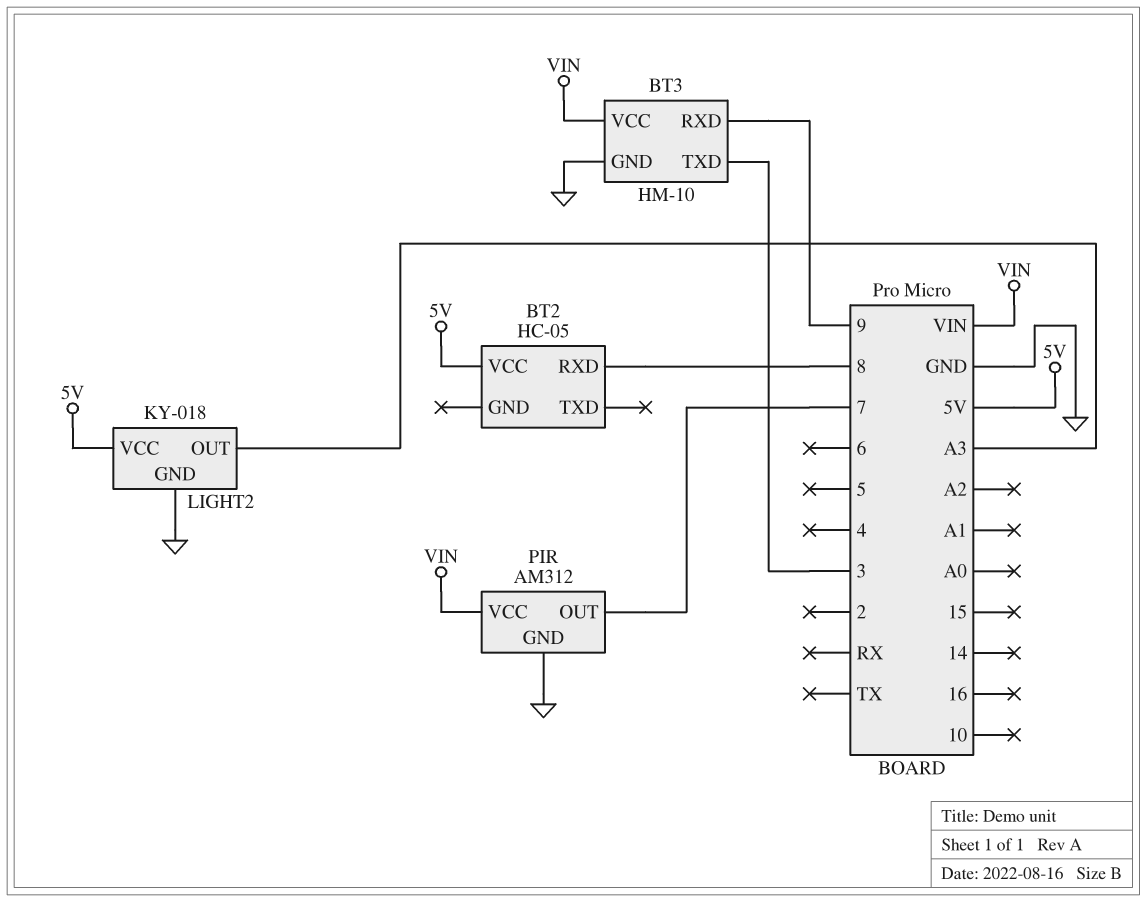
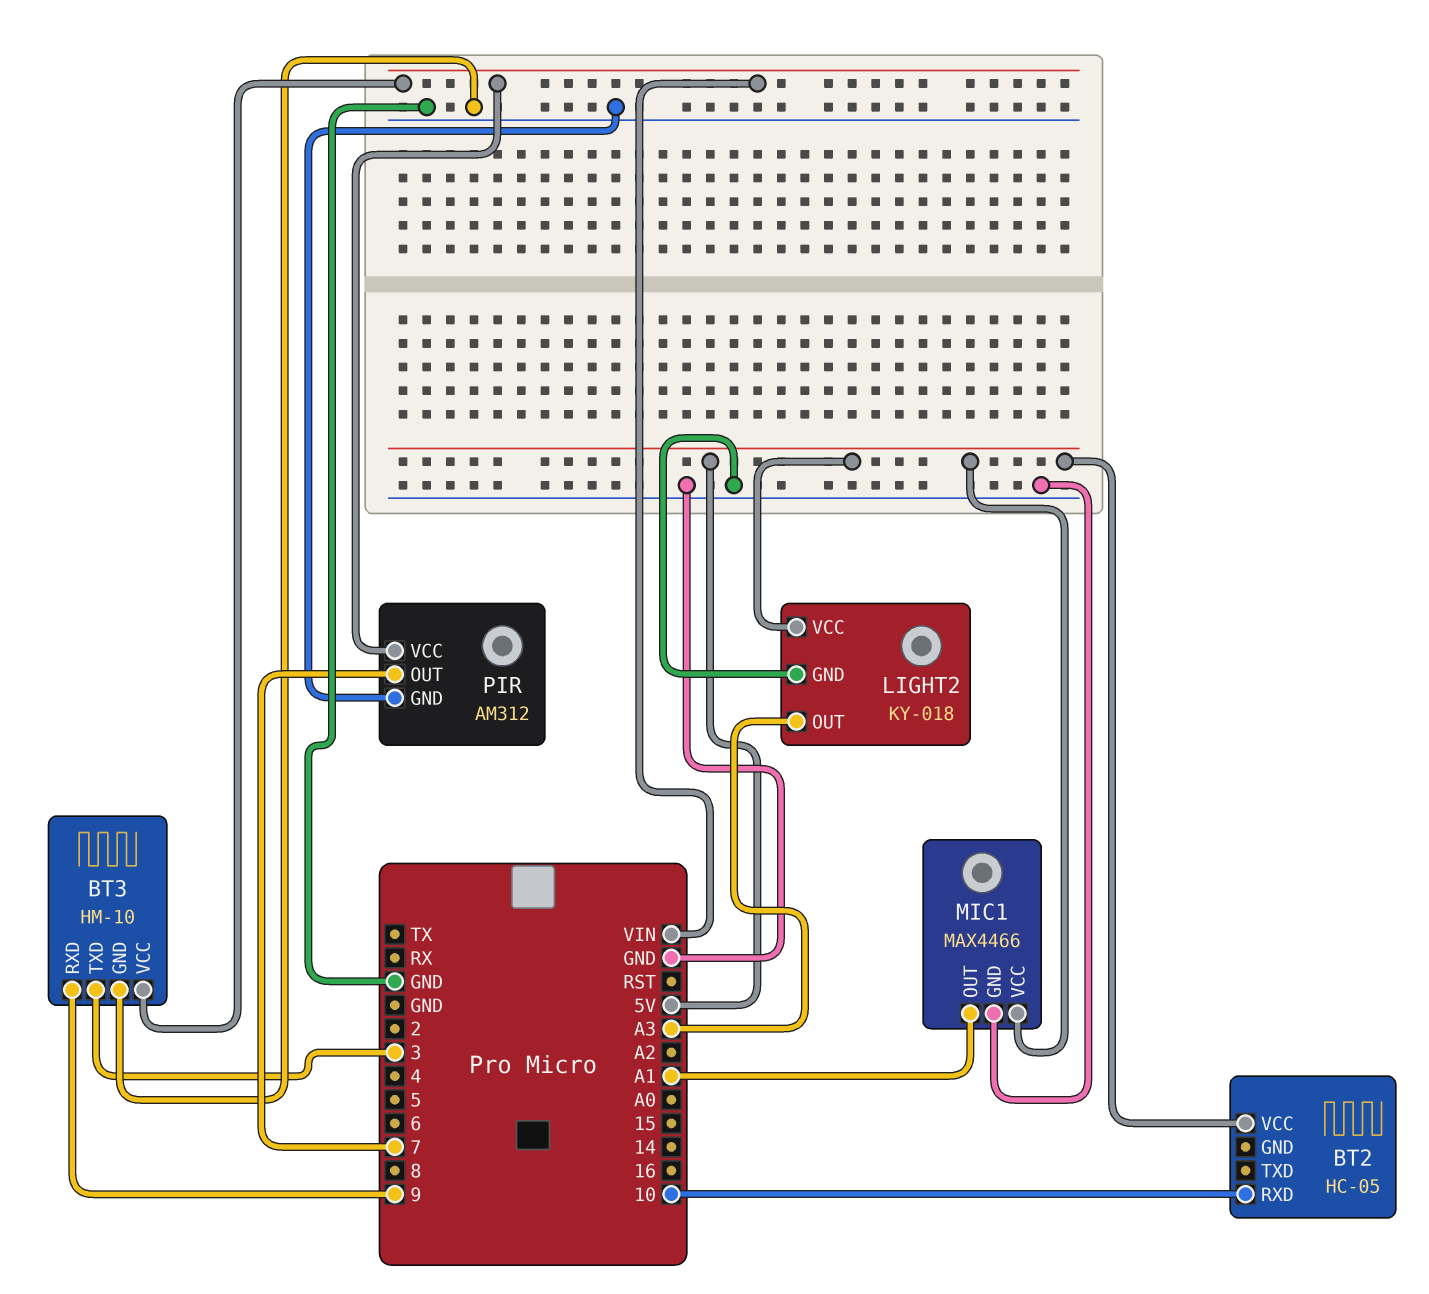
BT2 pin RXD: 8 -> 10
MIC1: none -> MAX4466
MIC1 pin GND: none -> GND
MIC1 pin OUT: none -> A1
MIC1 pin VCC: none -> 5V

